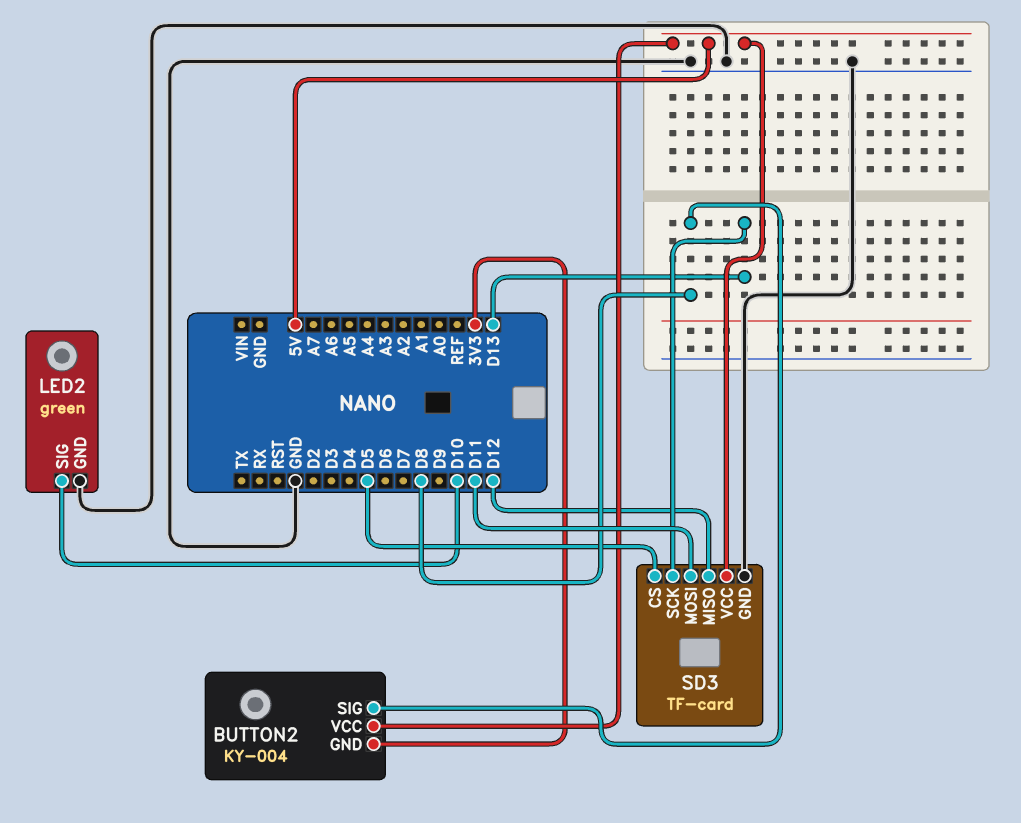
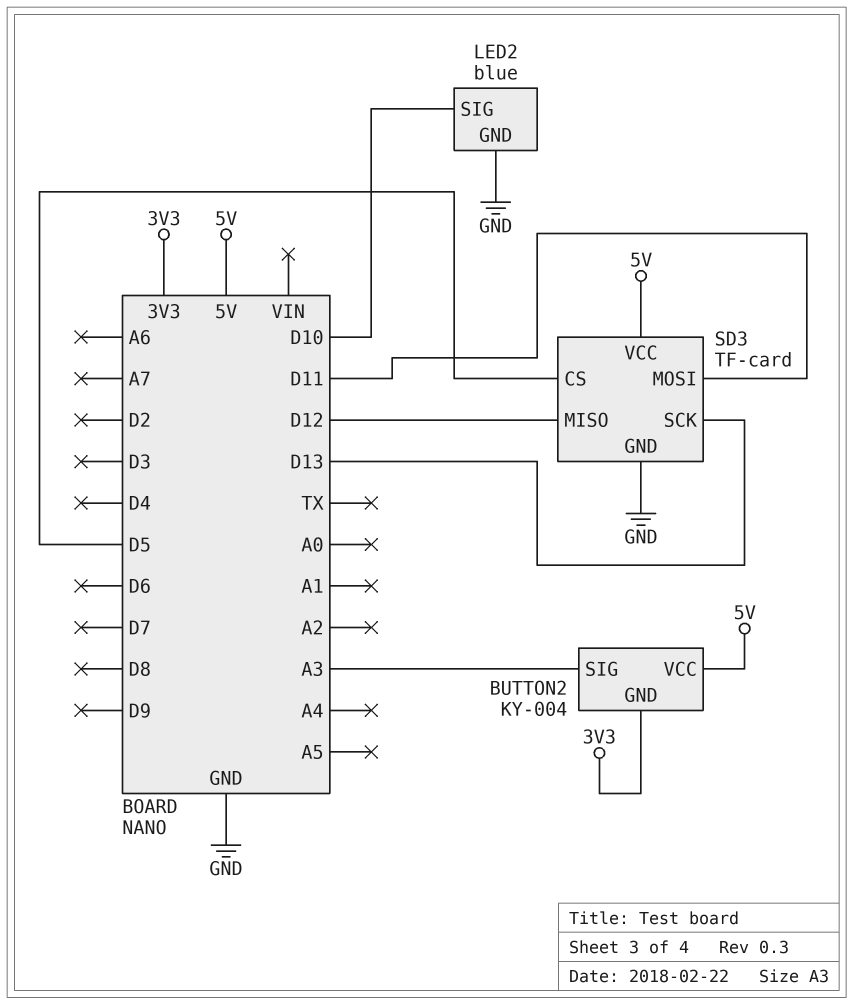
BUTTON2 pin SIG: D8 -> A3
LED2: green -> blue

